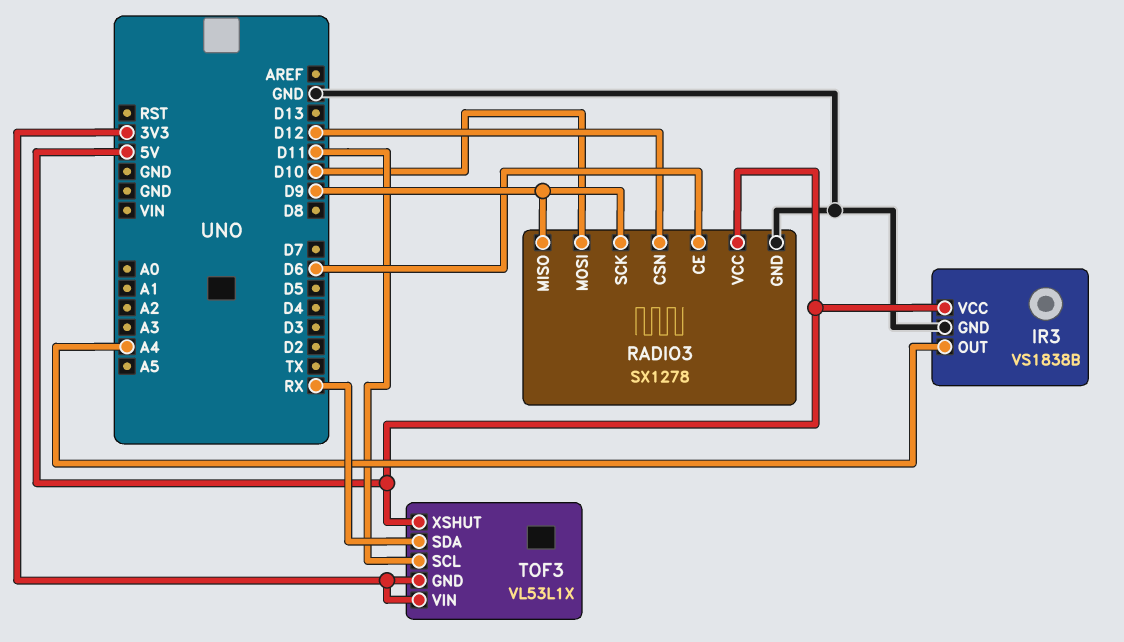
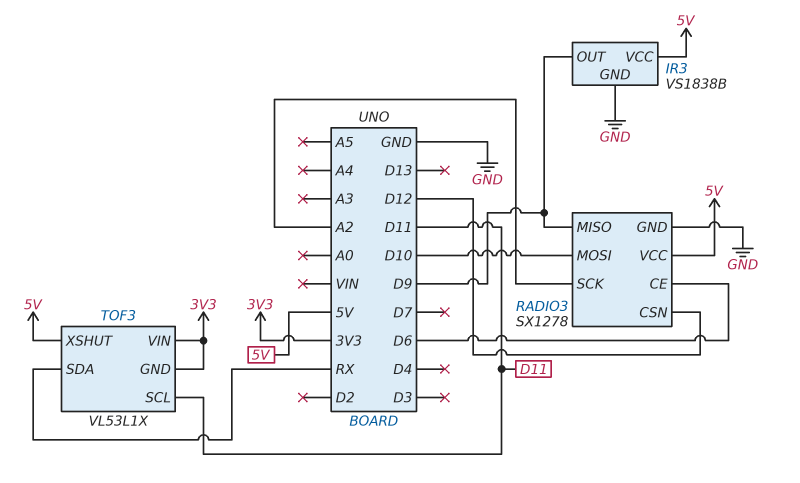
IR3 pin OUT: A4 -> D9
RADIO3 pin SCK: D9 -> A2

